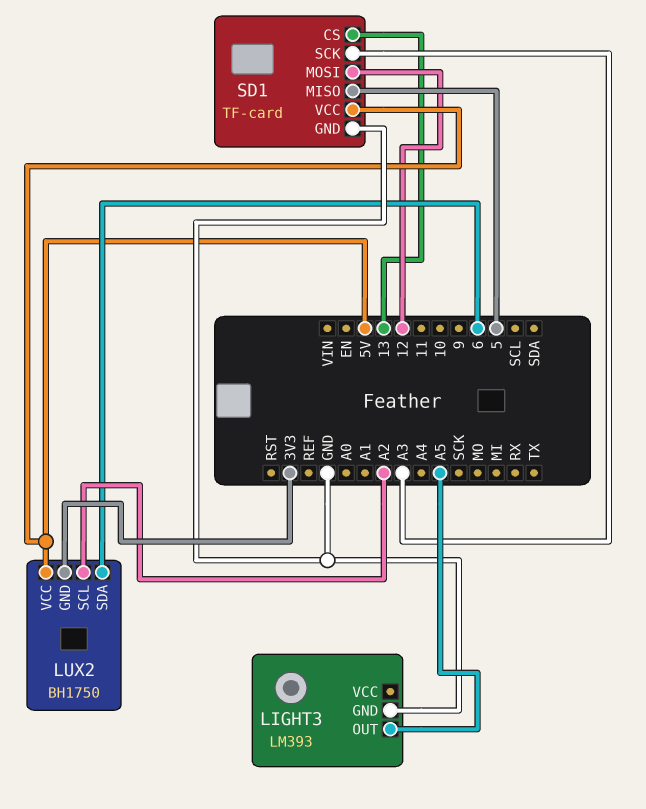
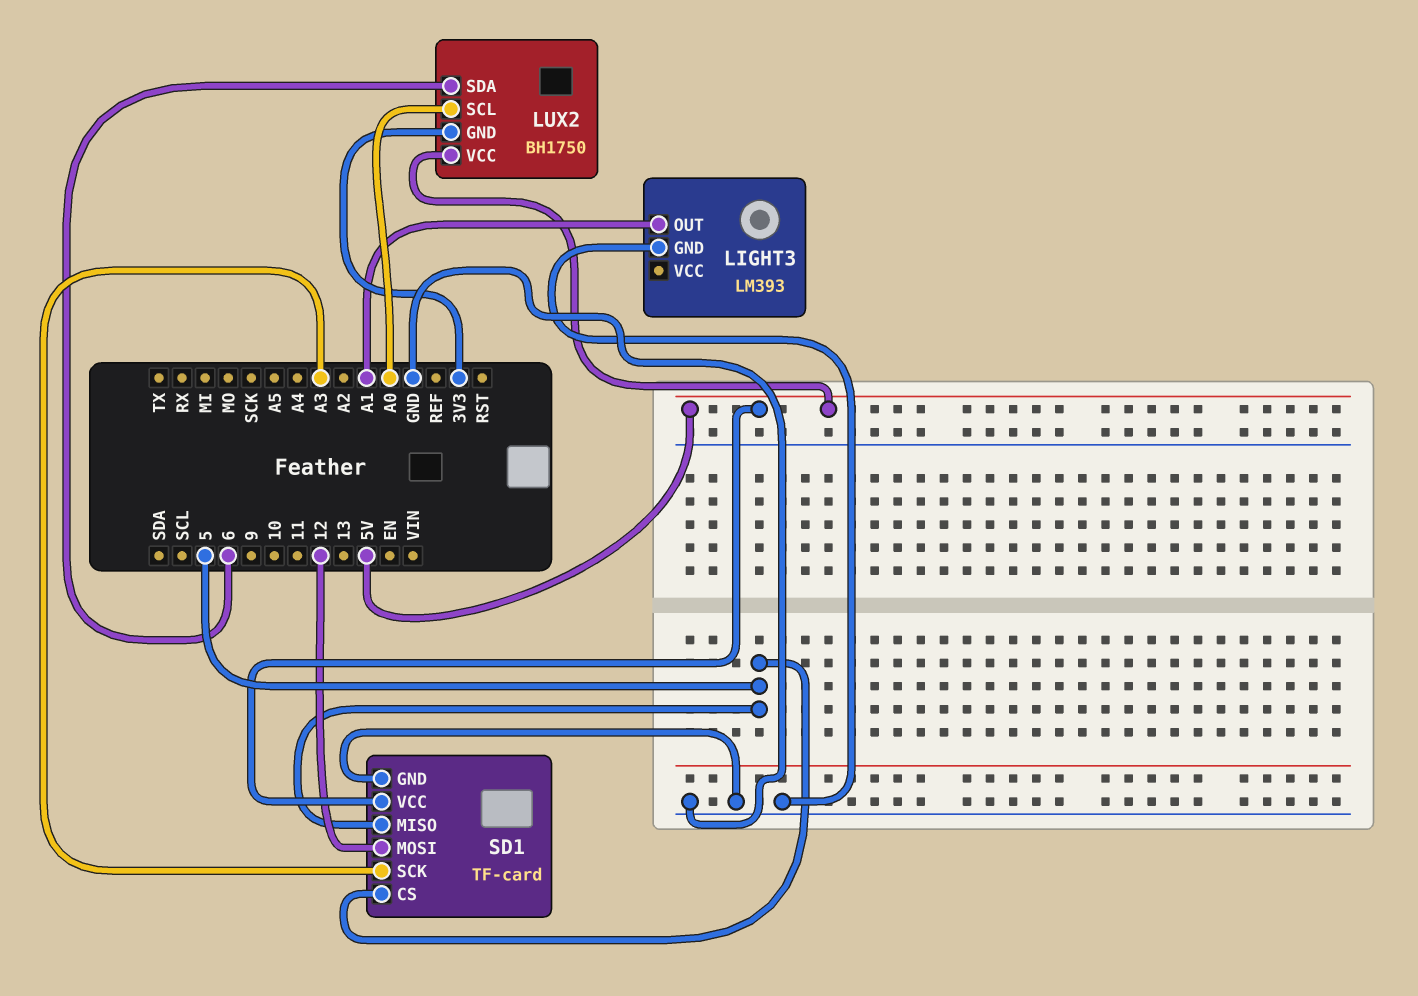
LIGHT3 pin OUT: A5 -> A1
LUX2 pin SCL: A2 -> A0
SD1 pin CS: 13 -> 5

